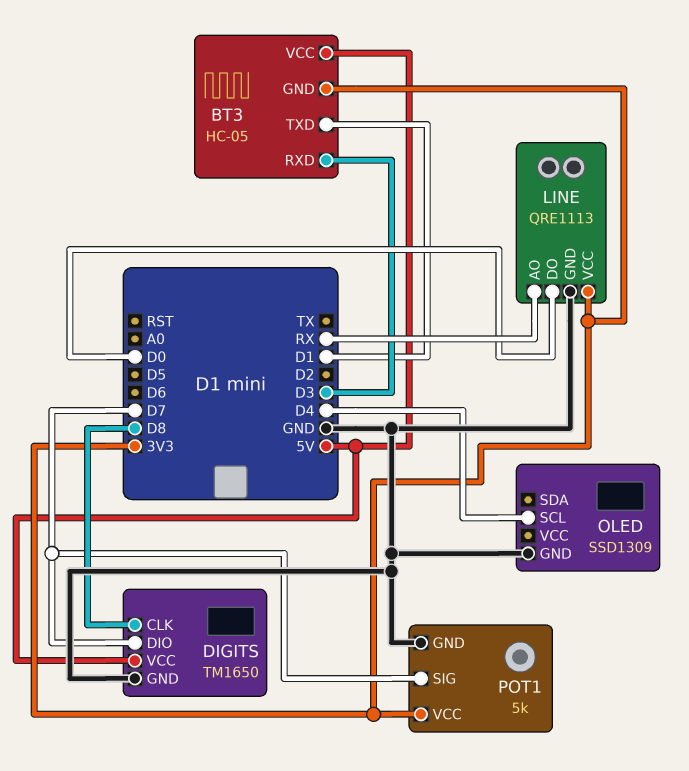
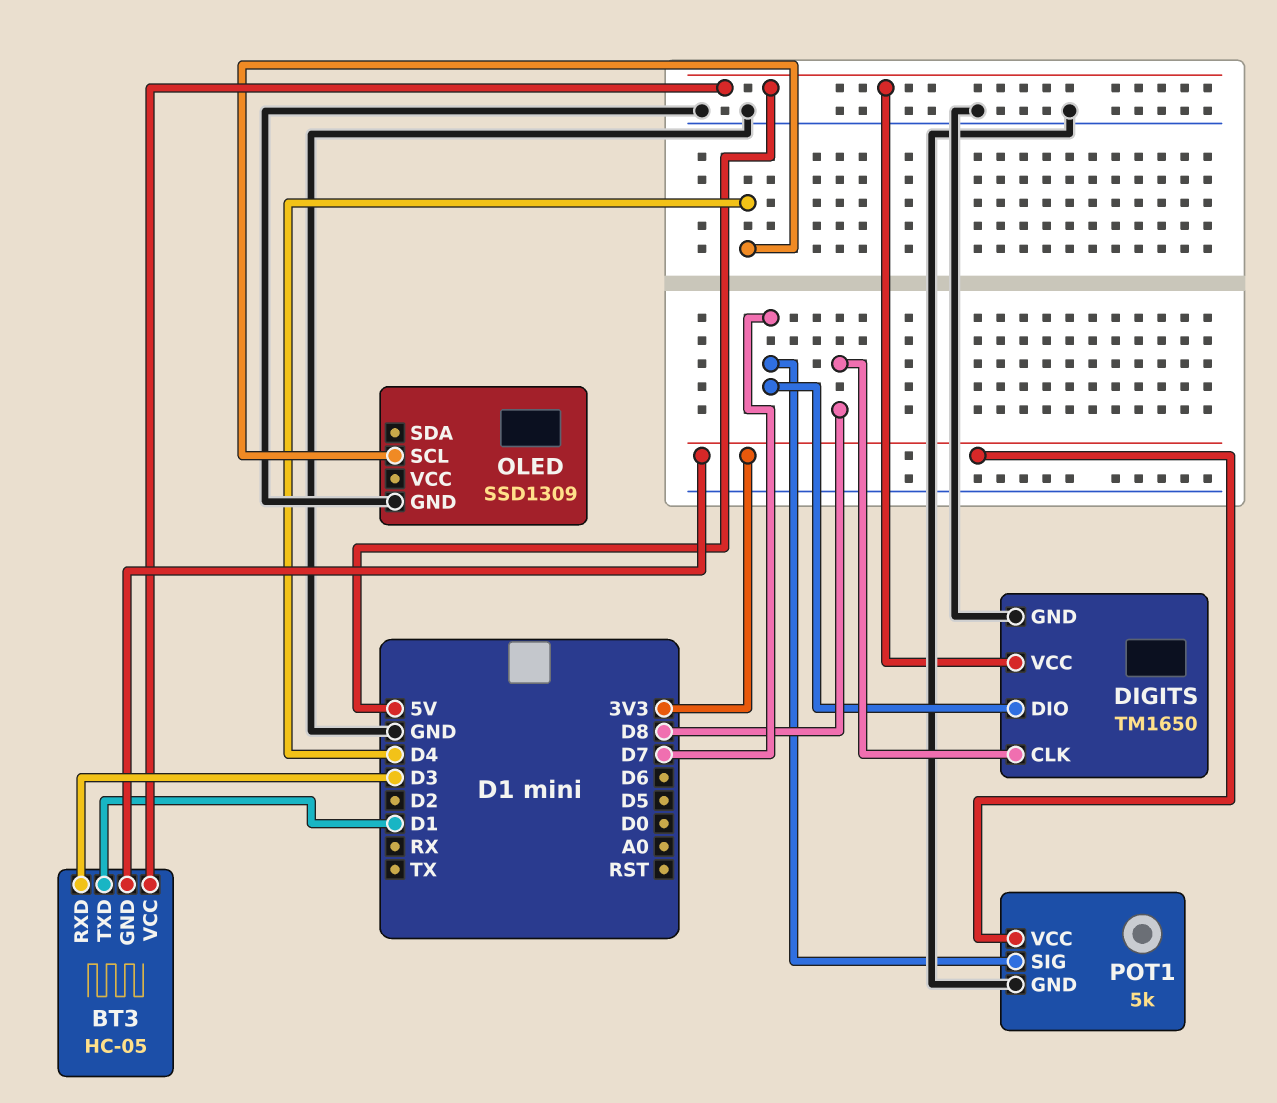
LINE: QRE1113 -> none
LINE pin AO: RX -> none
LINE pin DO: D0 -> none
LINE pin GND: GND -> none
LINE pin VCC: 3V3 -> none

